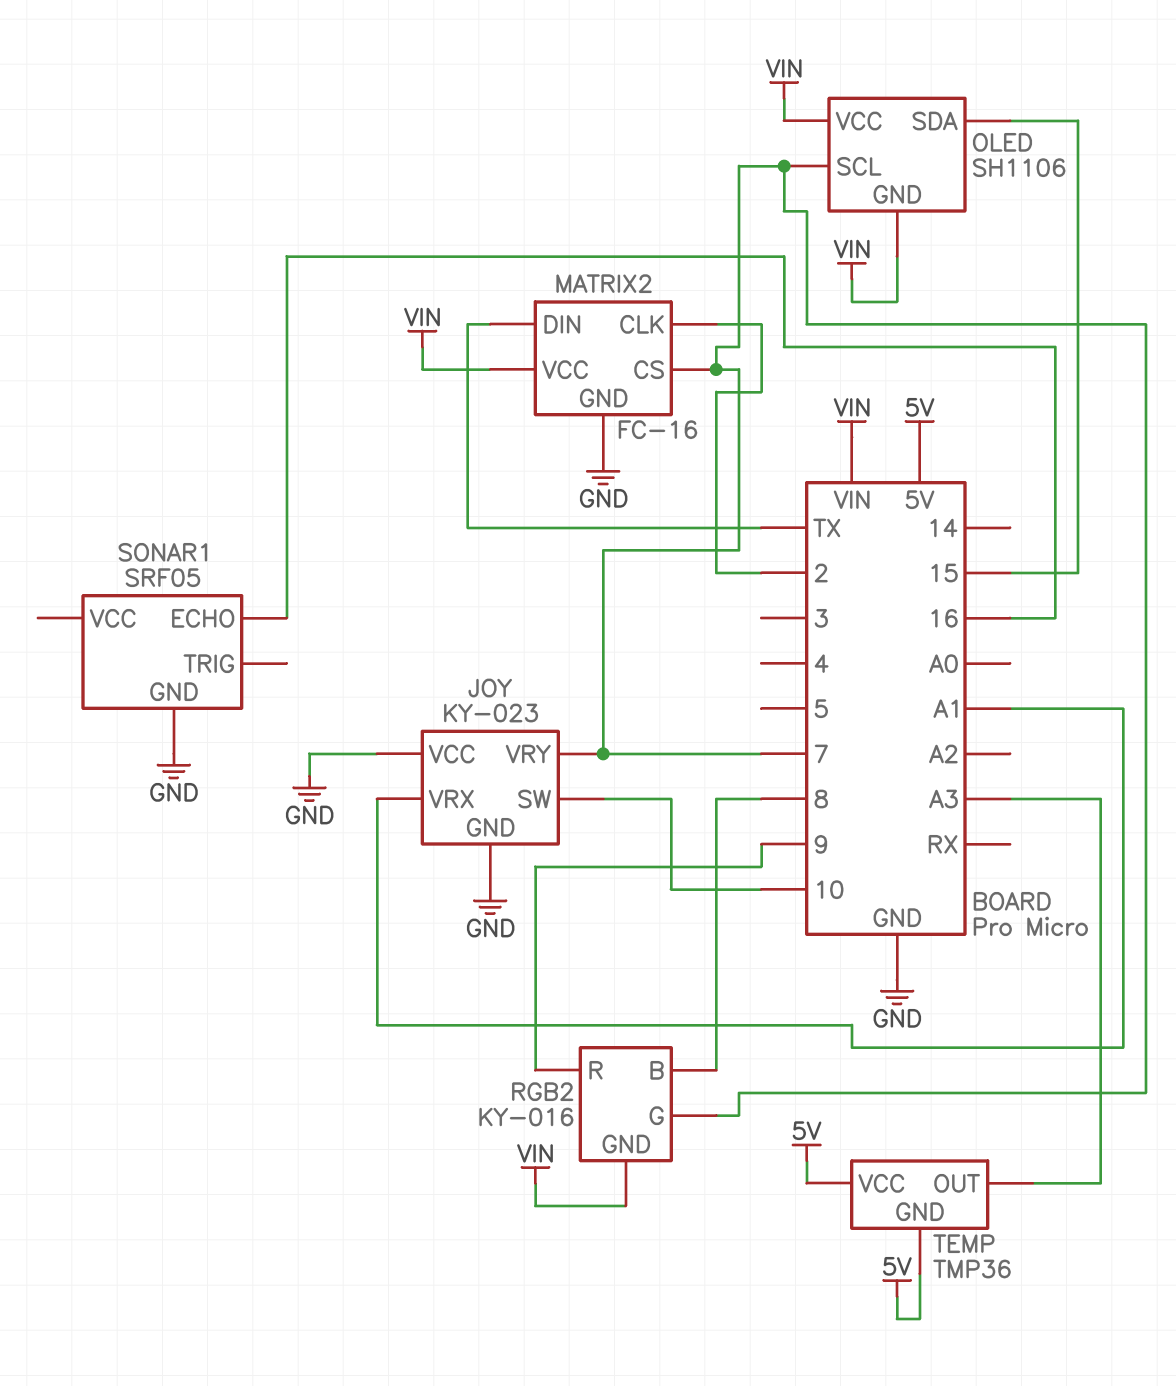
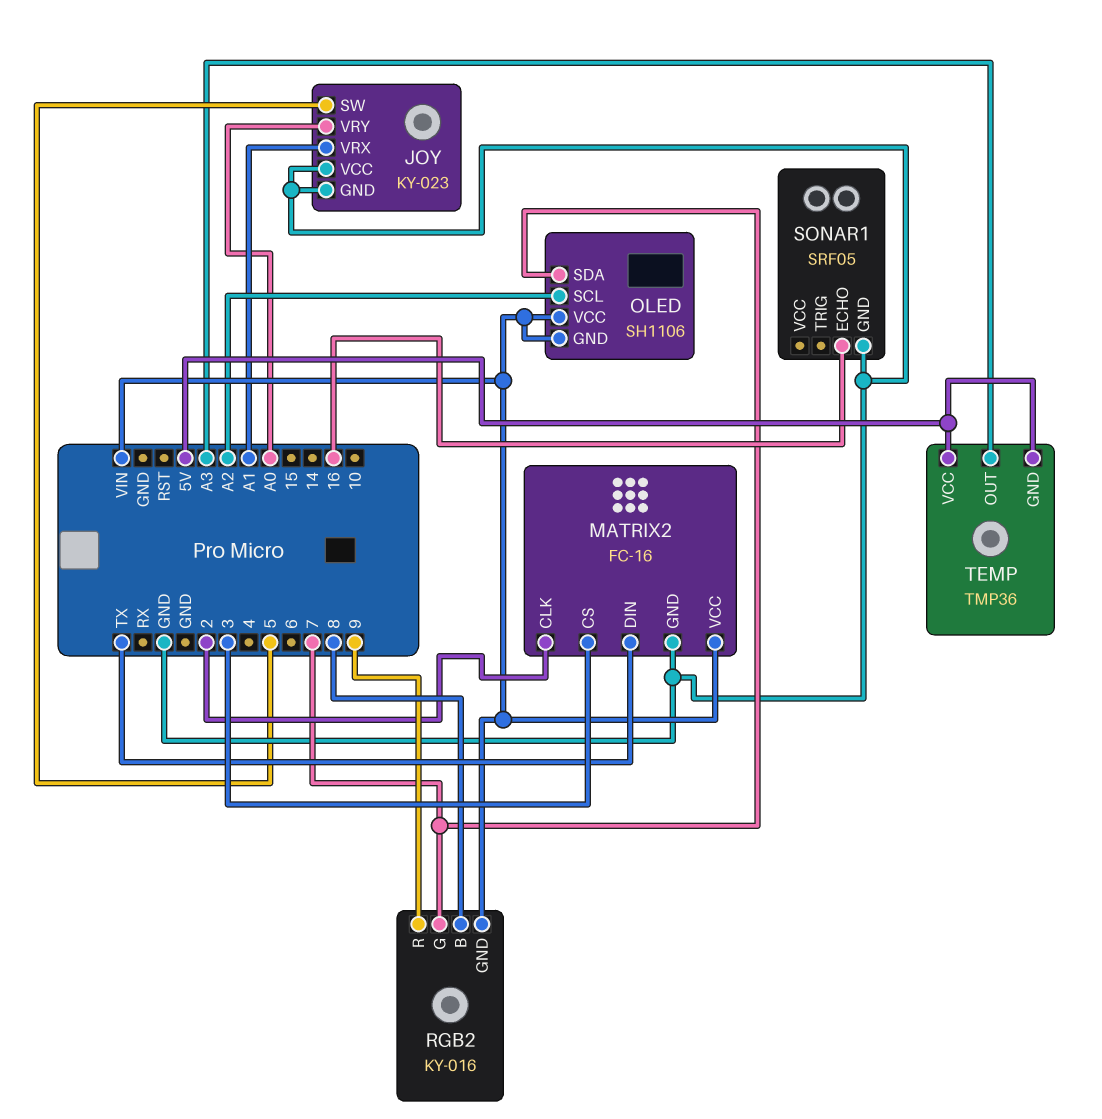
JOY pin SW: 10 -> 5
JOY pin VRY: 7 -> A0
MATRIX2 pin CS: 7 -> 3
OLED pin SCL: 7 -> A2
OLED pin SDA: 15 -> 7

